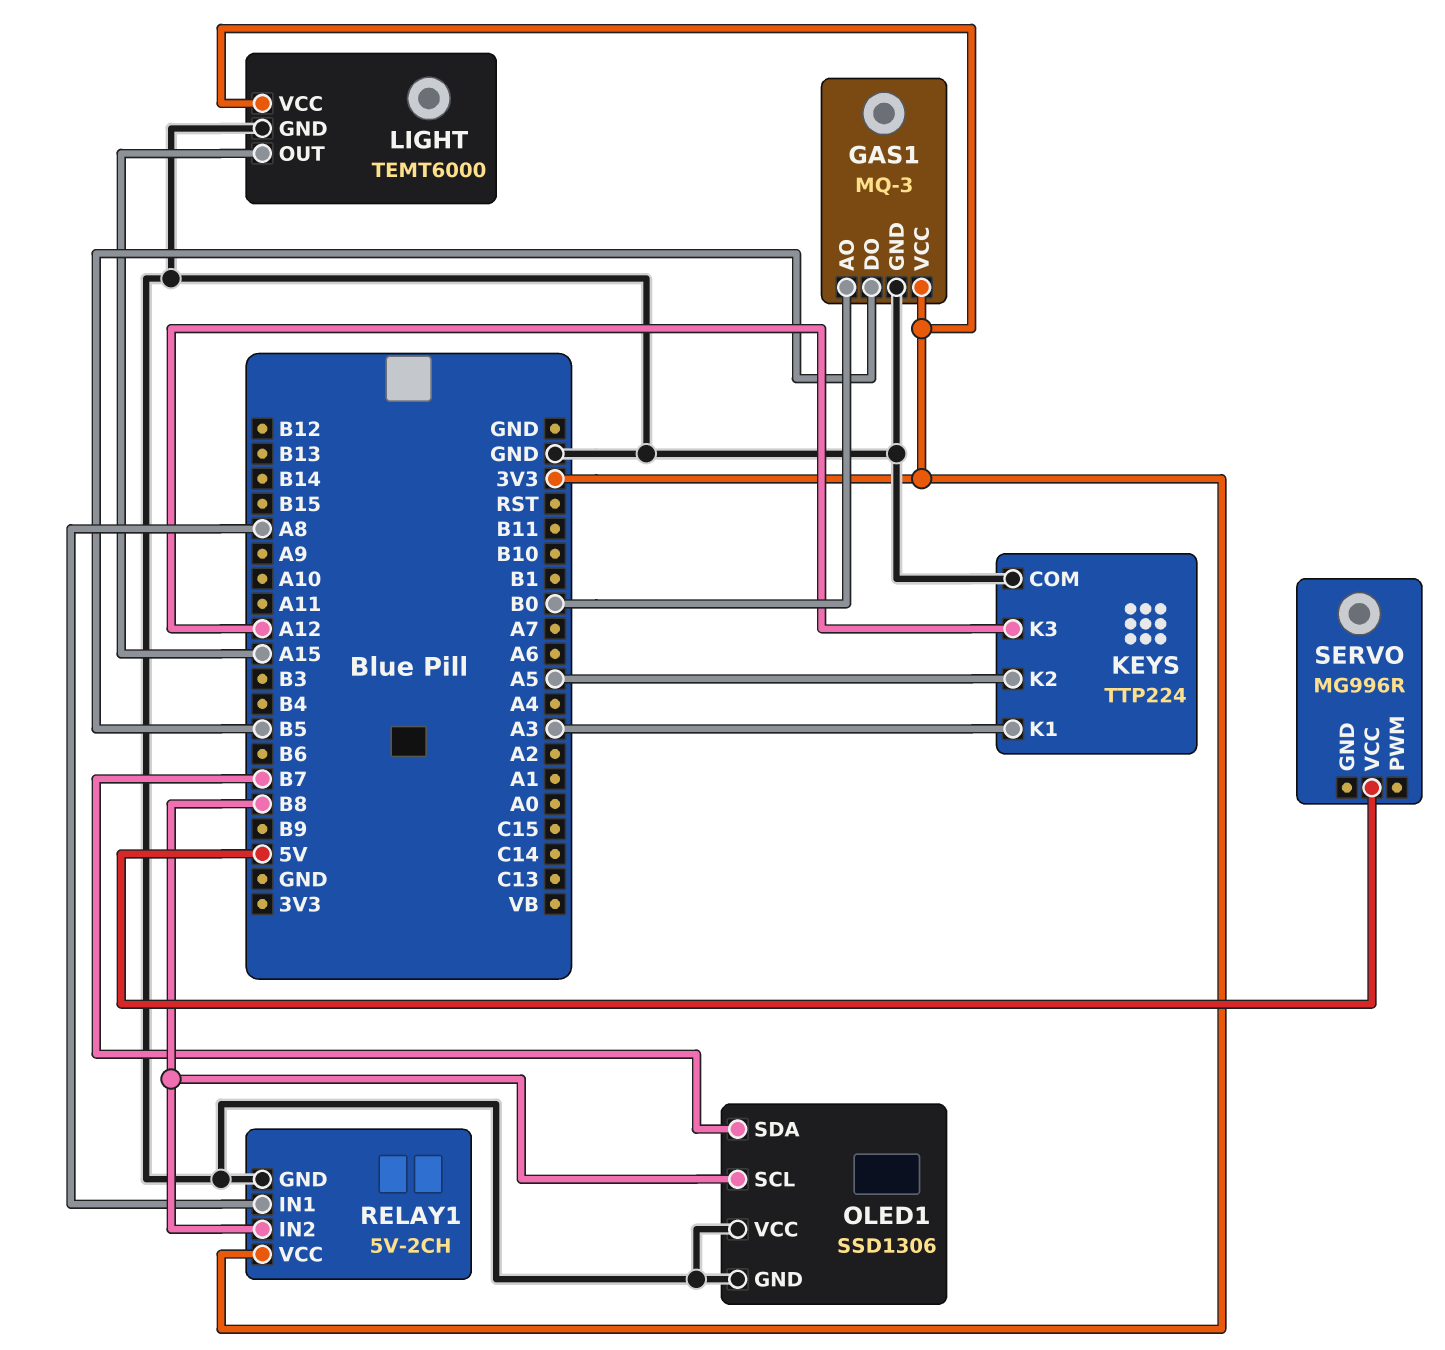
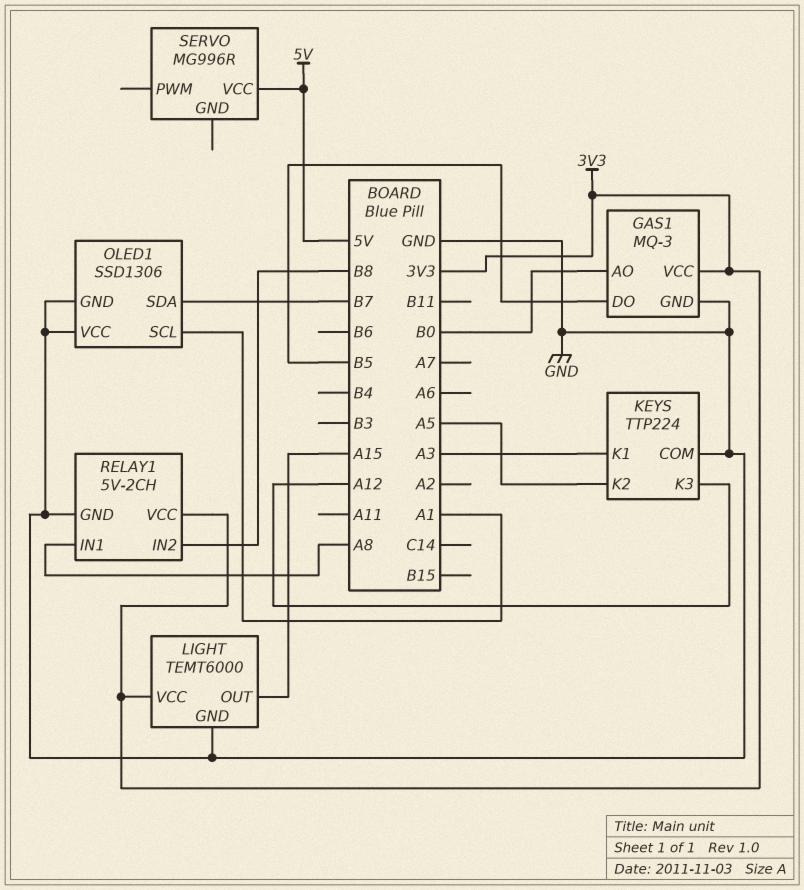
OLED1 pin SCL: B8 -> A1

